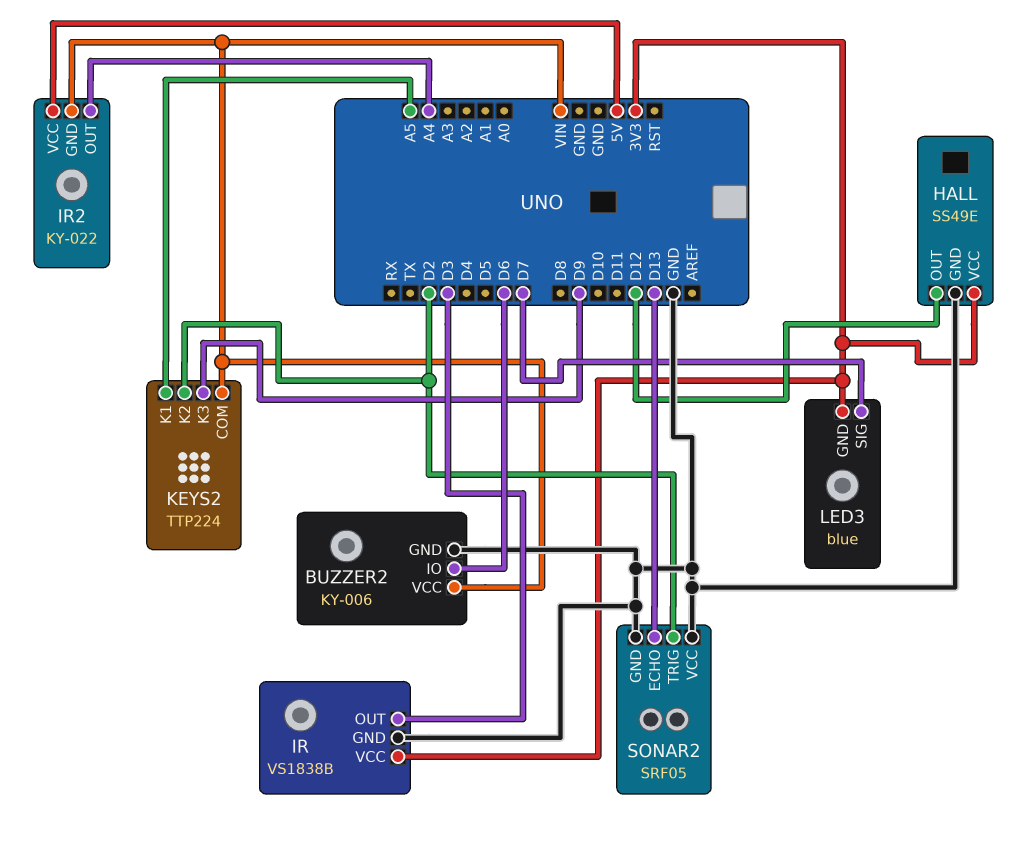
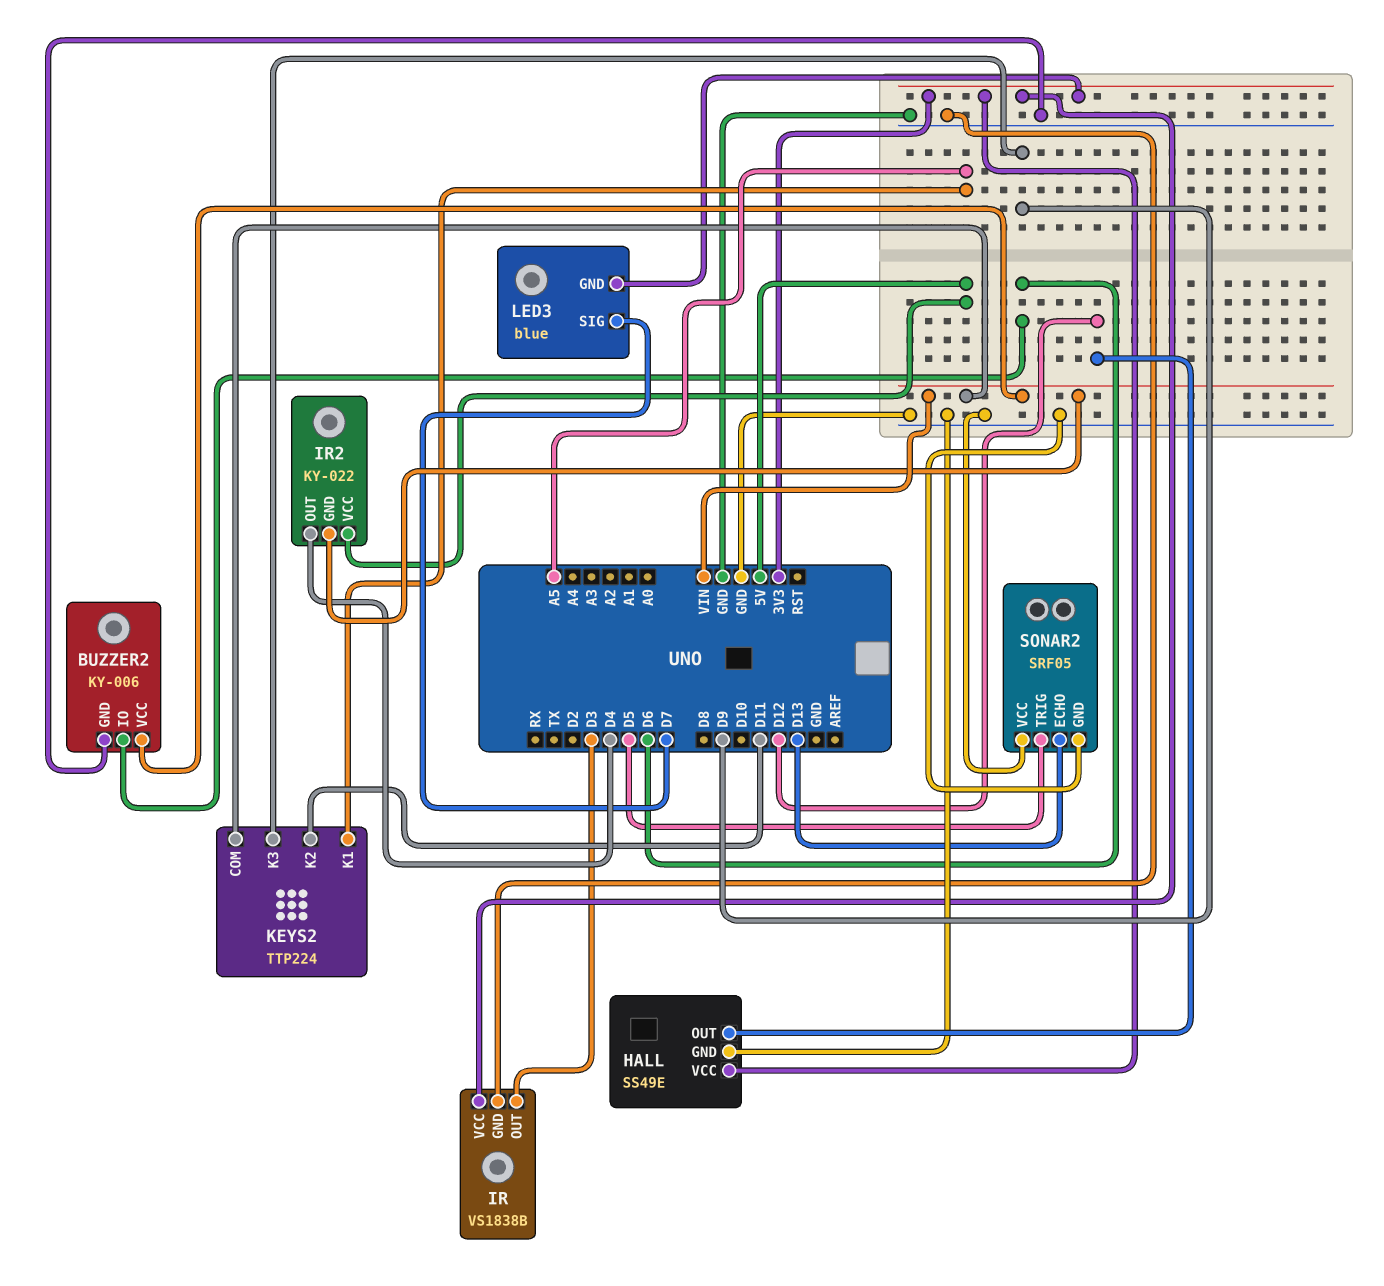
IR2 pin OUT: A4 -> D4
KEYS2 pin K2: D2 -> D11
SONAR2 pin TRIG: D2 -> D5

